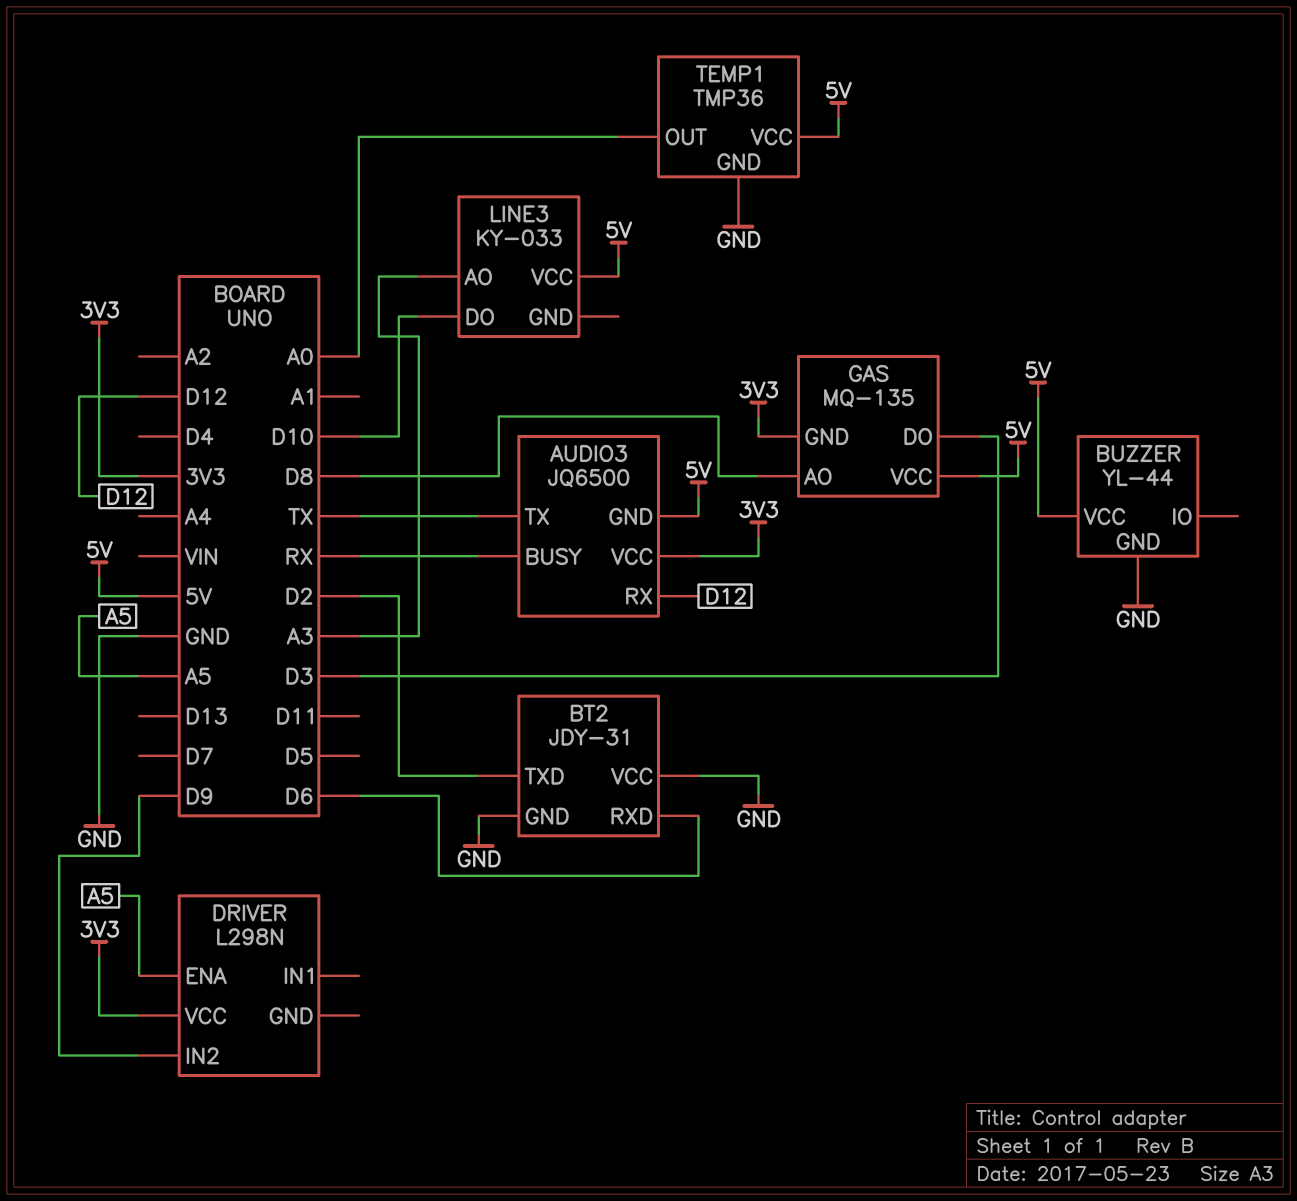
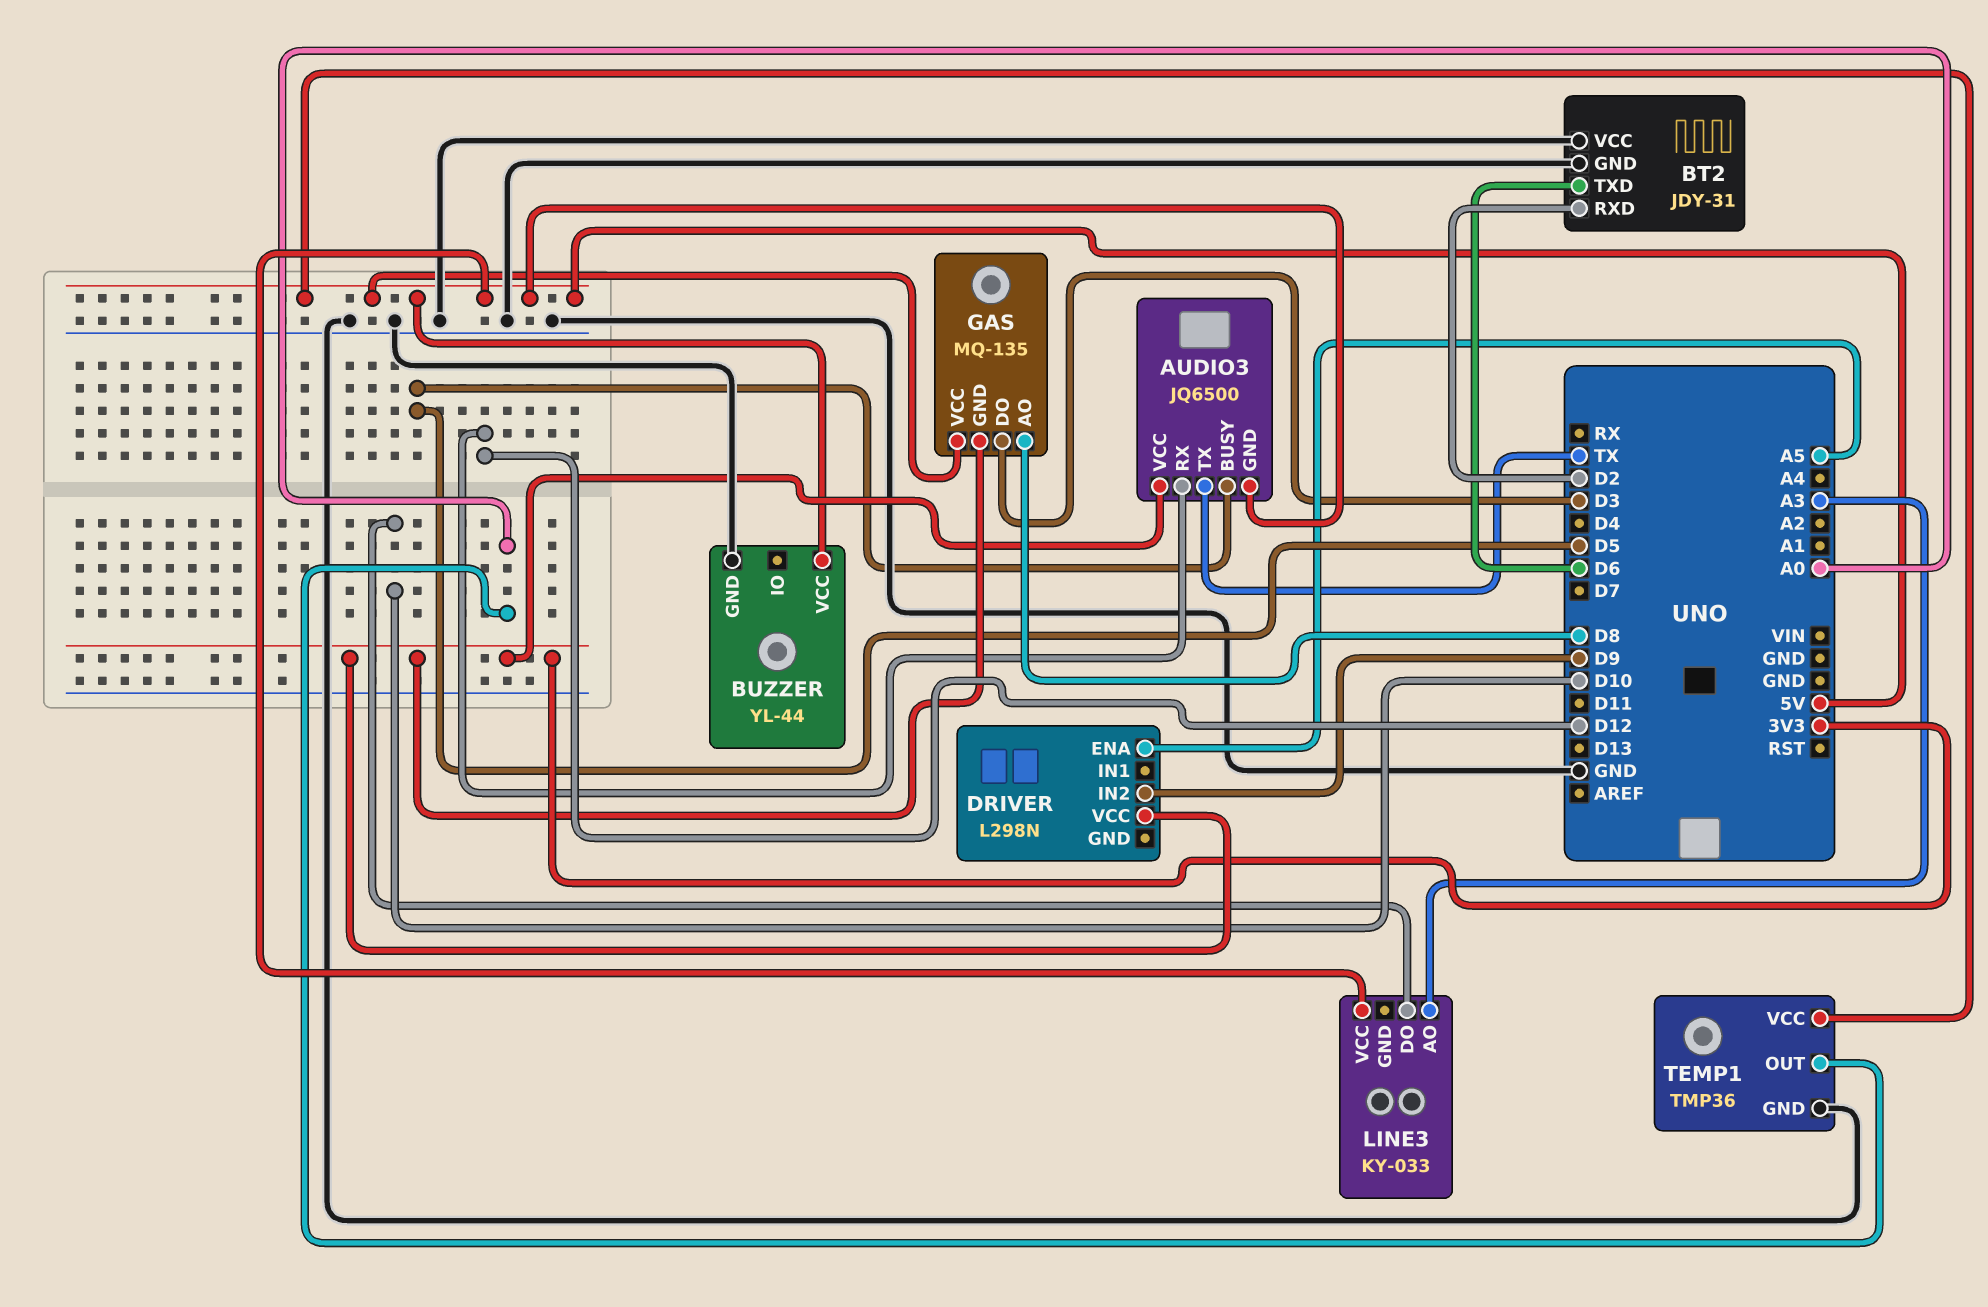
AUDIO3 pin BUSY: RX -> D5
BT2 pin RXD: D6 -> D2
BT2 pin TXD: D2 -> D6

